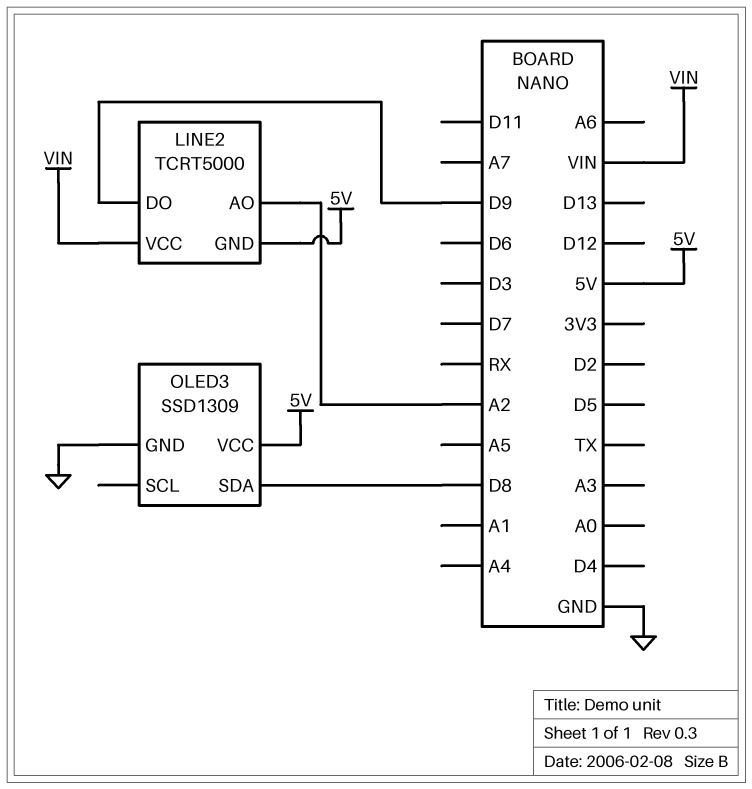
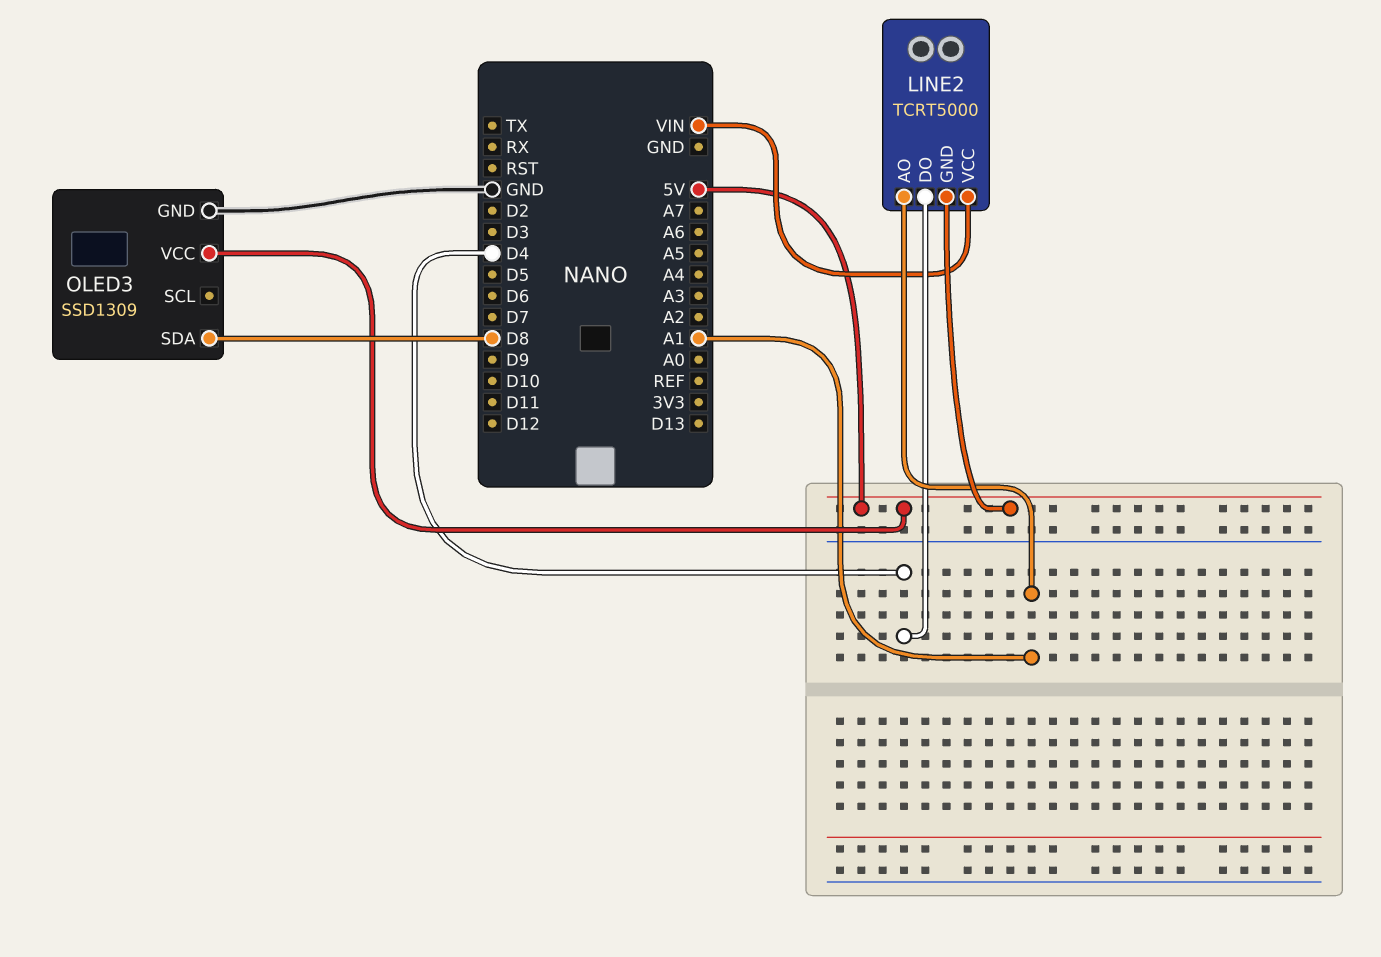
LINE2 pin AO: A2 -> A1
LINE2 pin DO: D9 -> D4

